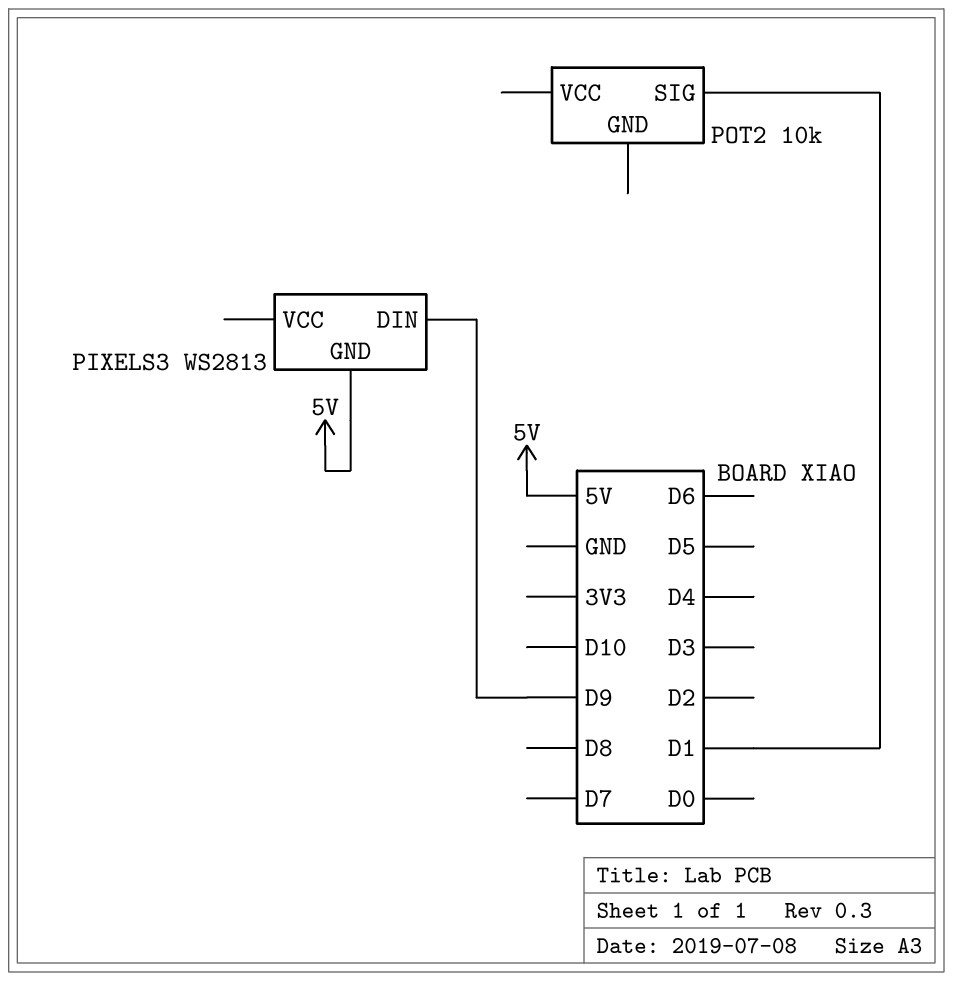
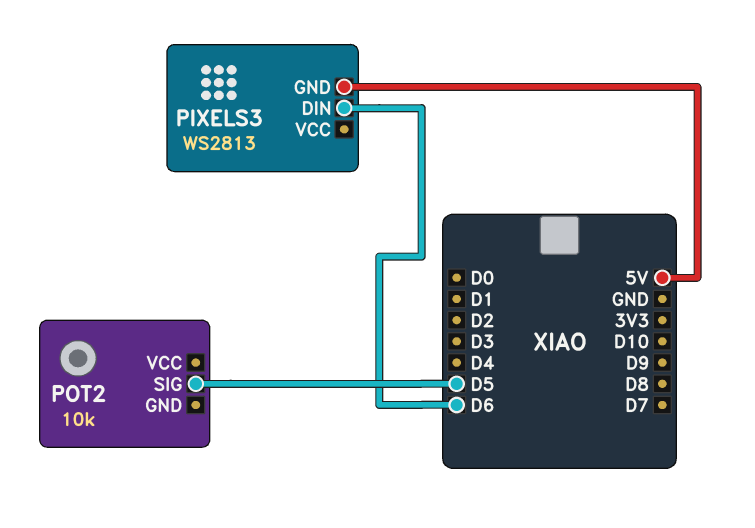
PIXELS3 pin DIN: D9 -> D6
POT2 pin SIG: D1 -> D5

